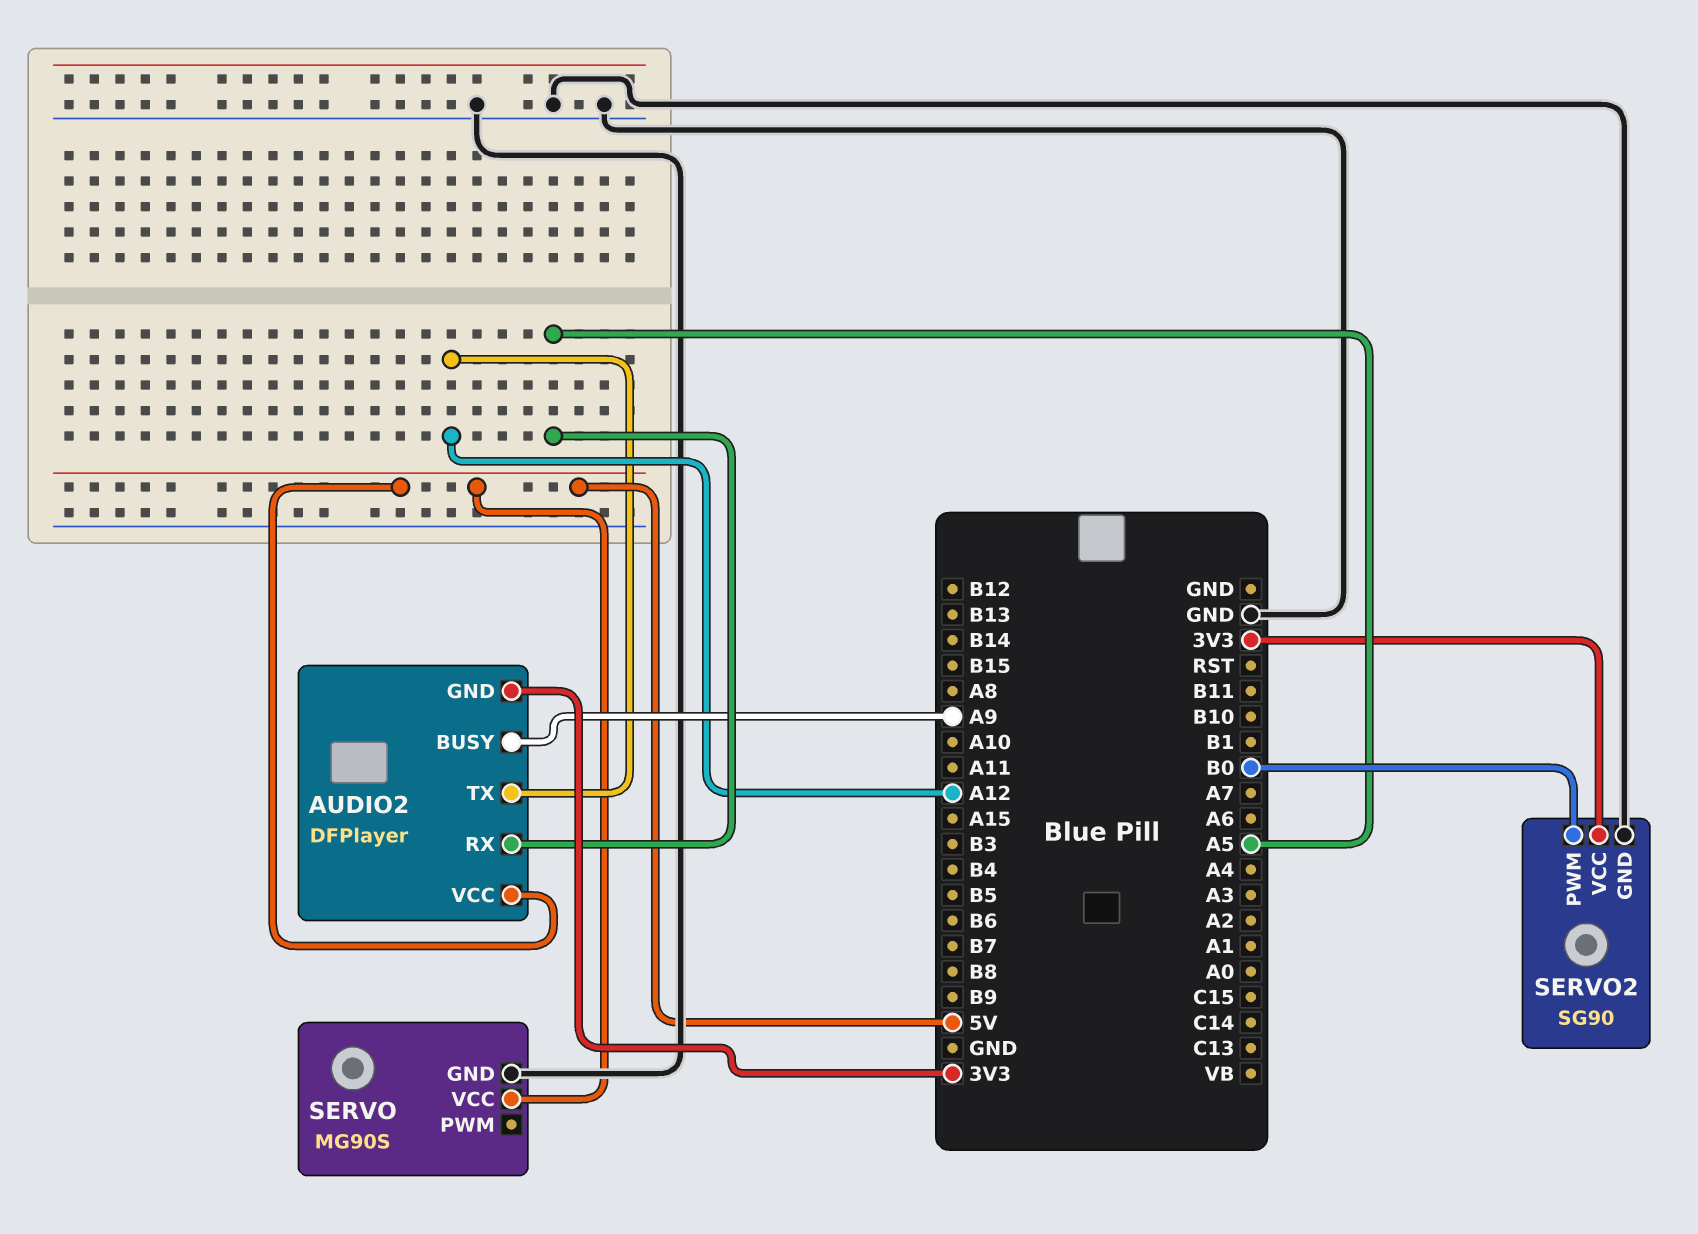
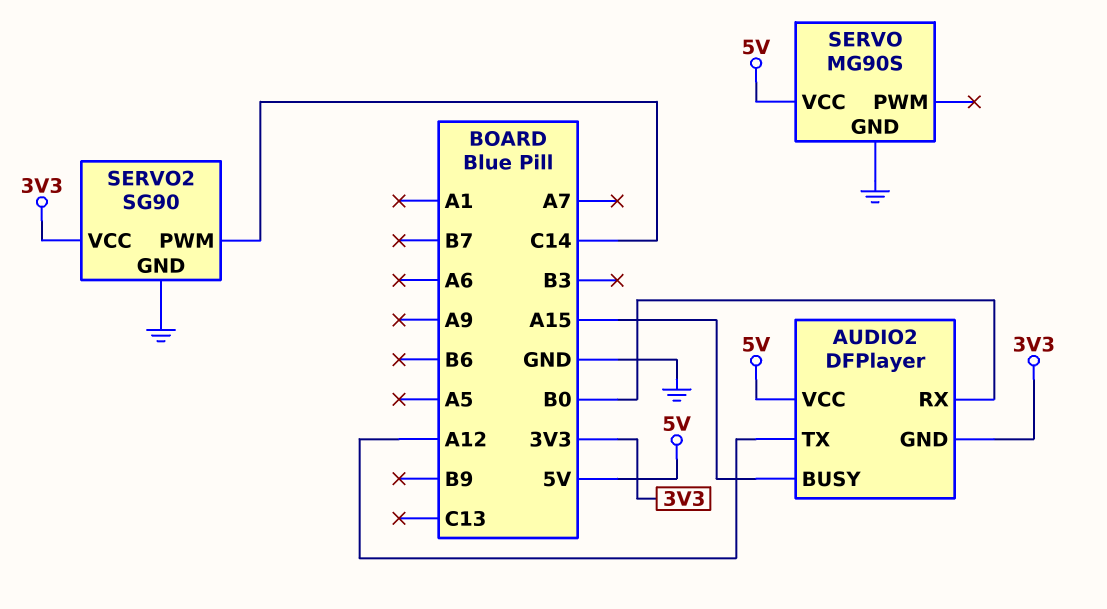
AUDIO2 pin BUSY: A9 -> A15
AUDIO2 pin RX: A5 -> B0
SERVO2 pin PWM: B0 -> C14

